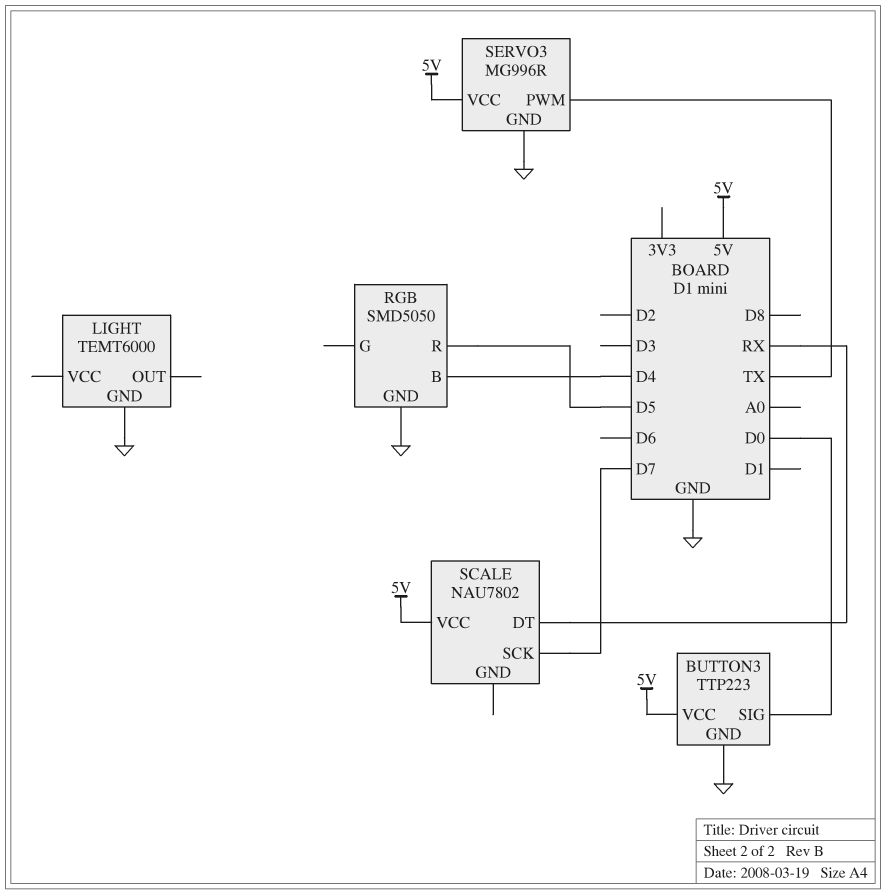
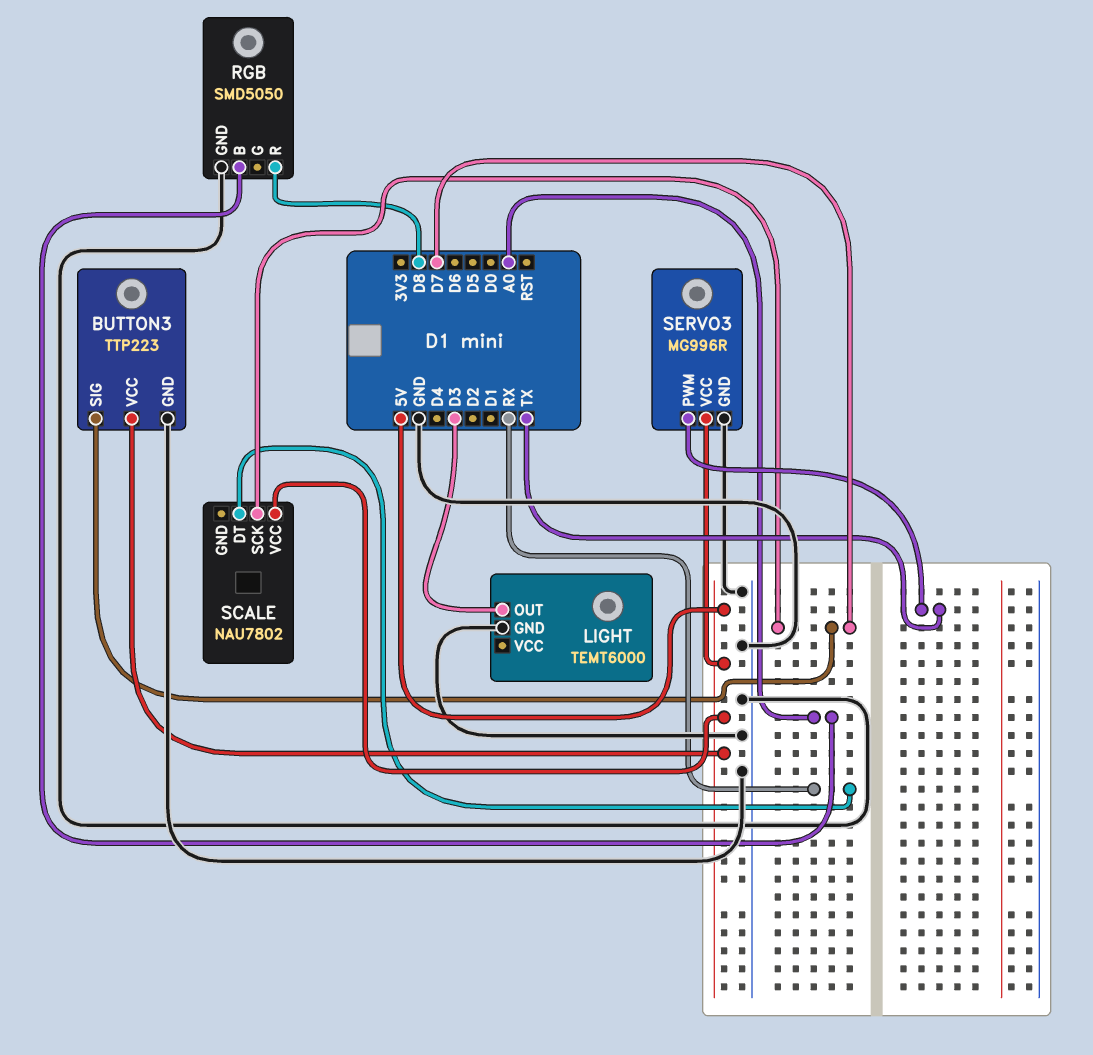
BUTTON3 pin SIG: D0 -> D7
LIGHT pin OUT: none -> D3
RGB pin B: D4 -> A0
RGB pin R: D5 -> D8

